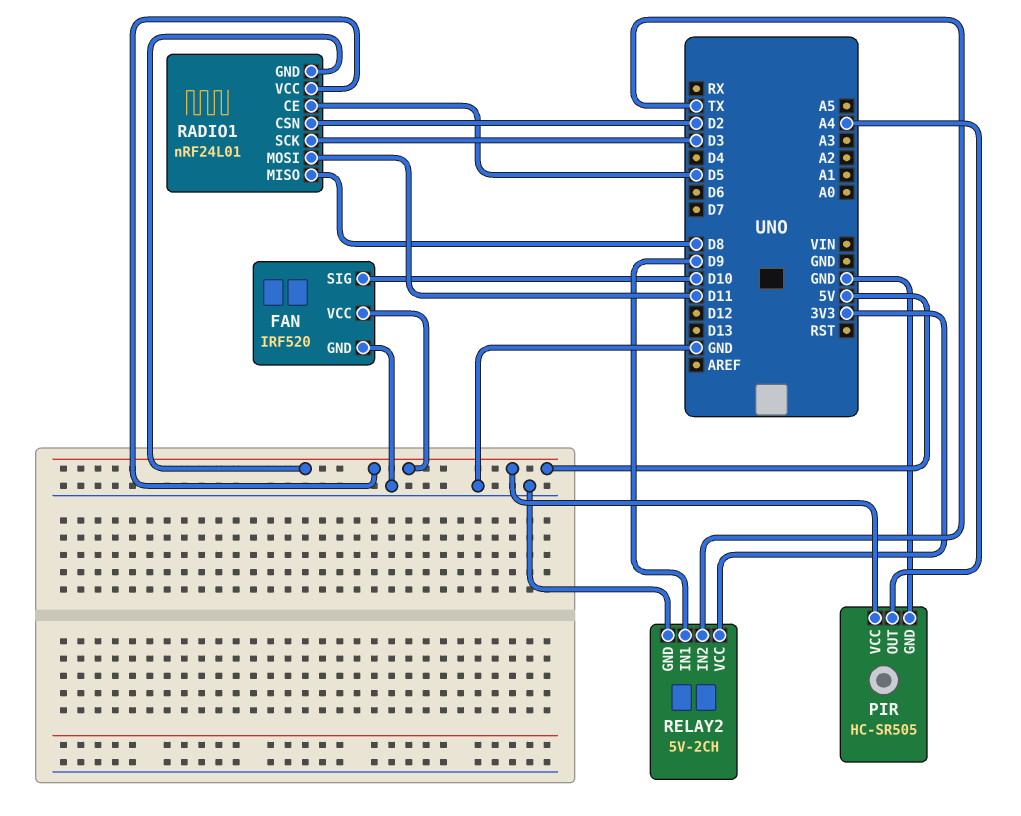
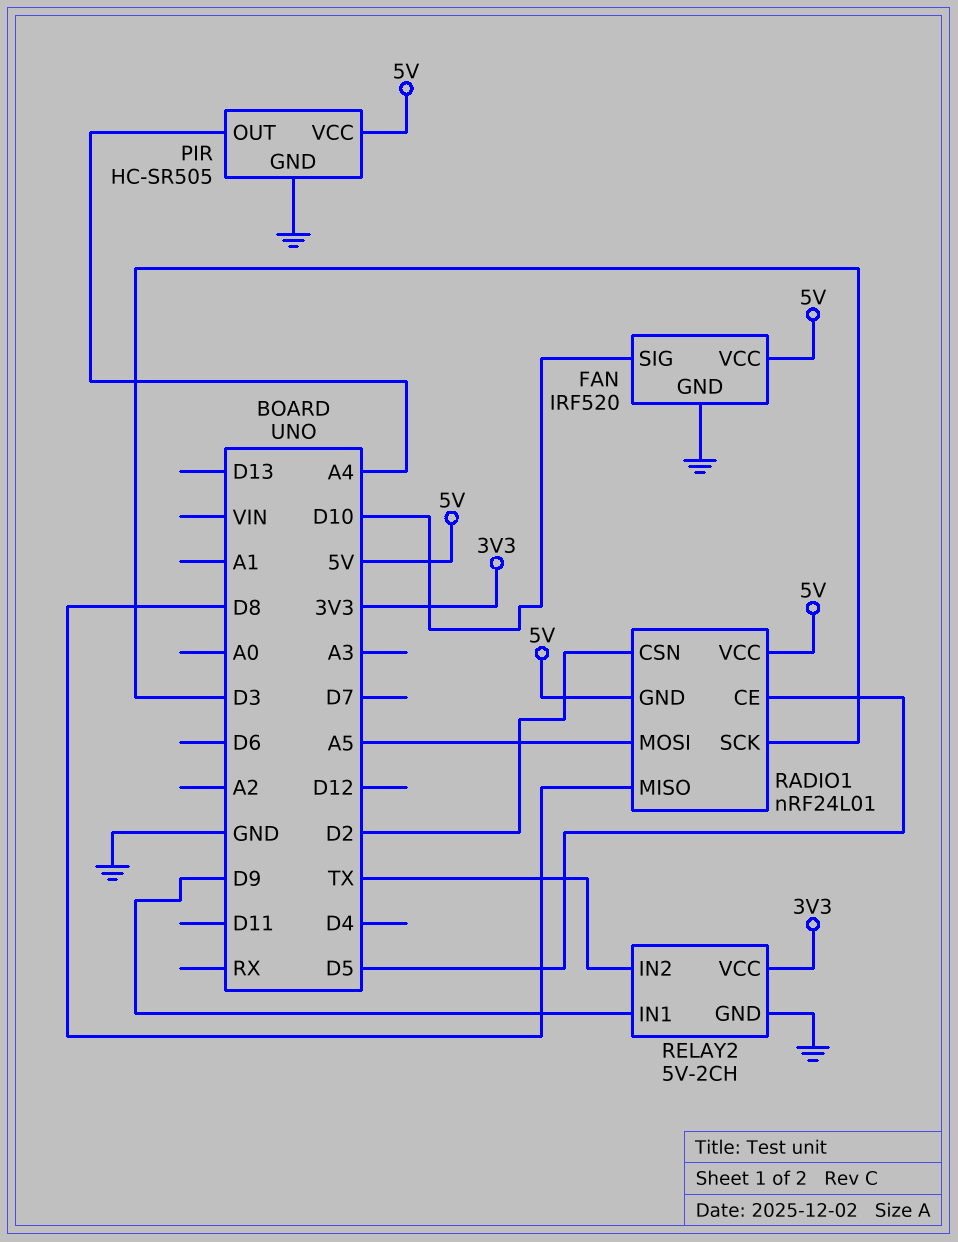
RADIO1 pin MOSI: D11 -> A5

